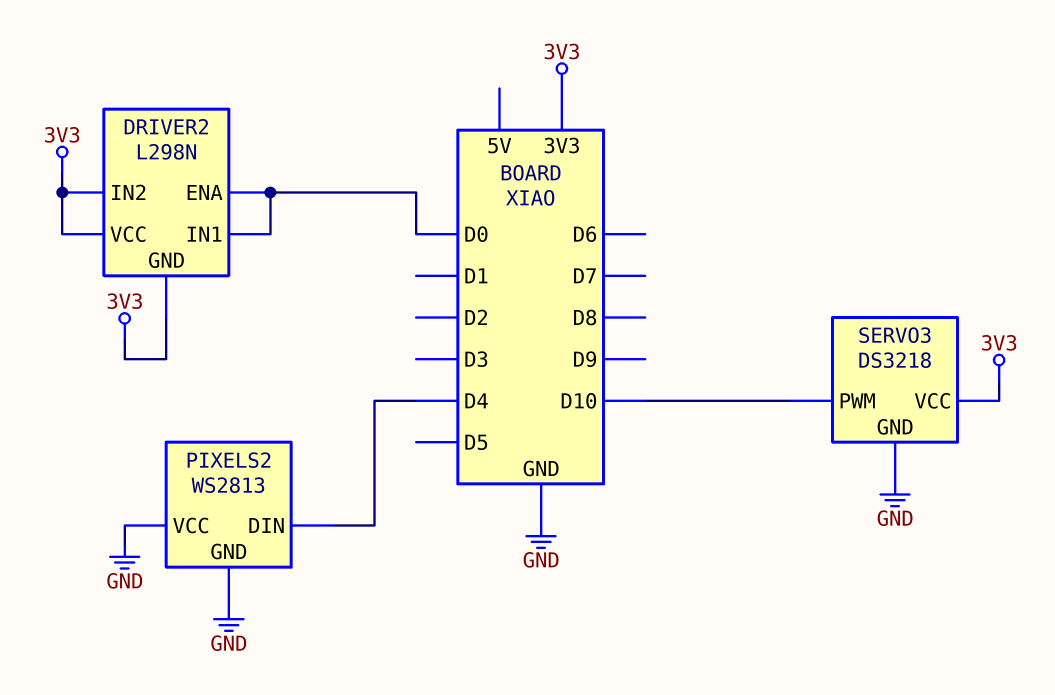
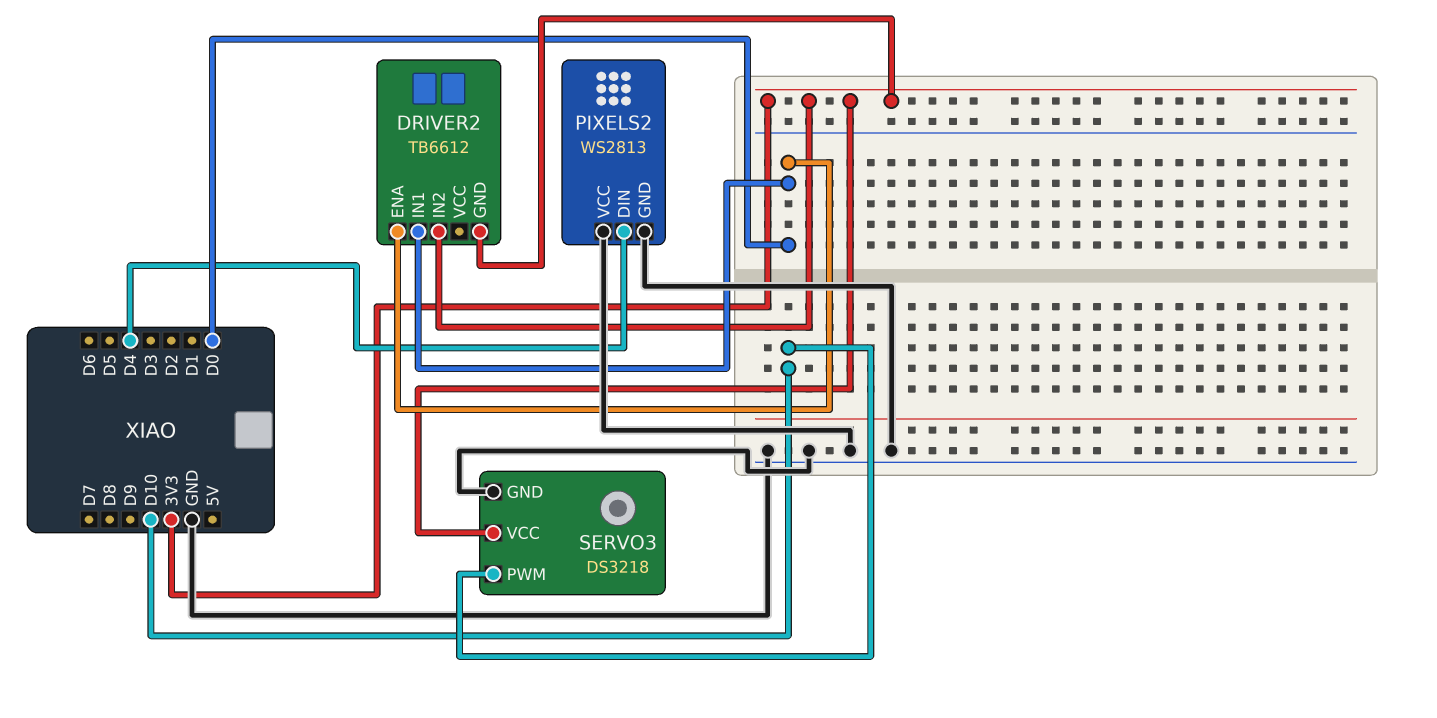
DRIVER2: L298N -> TB6612
DRIVER2 pin VCC: 3V3 -> none

